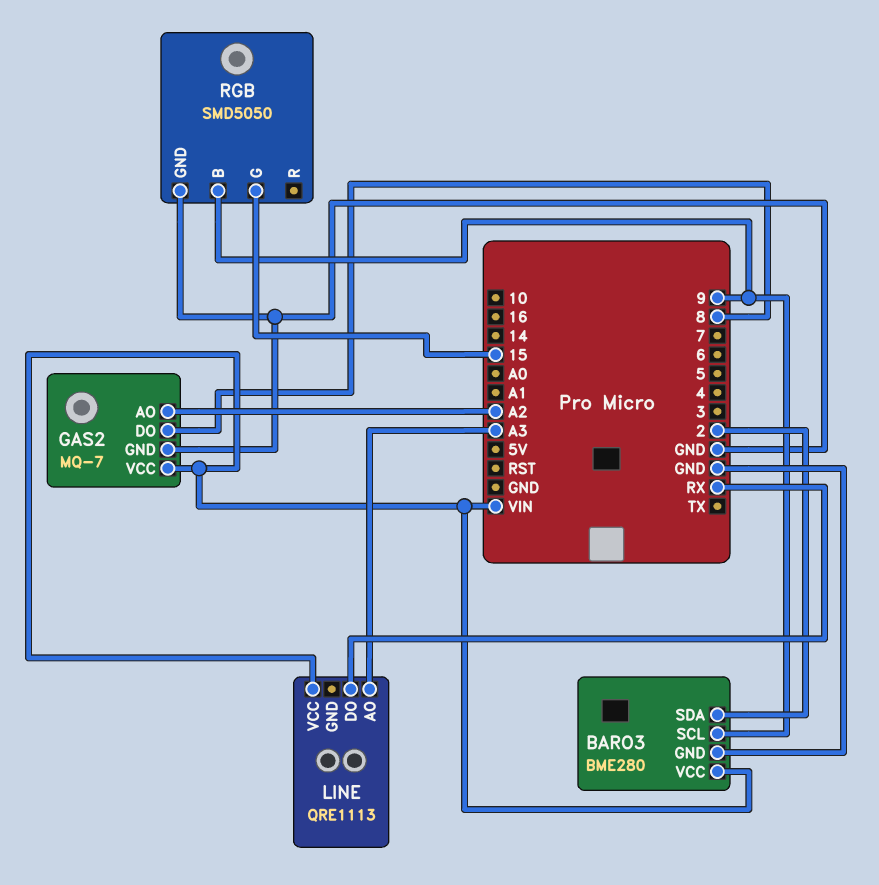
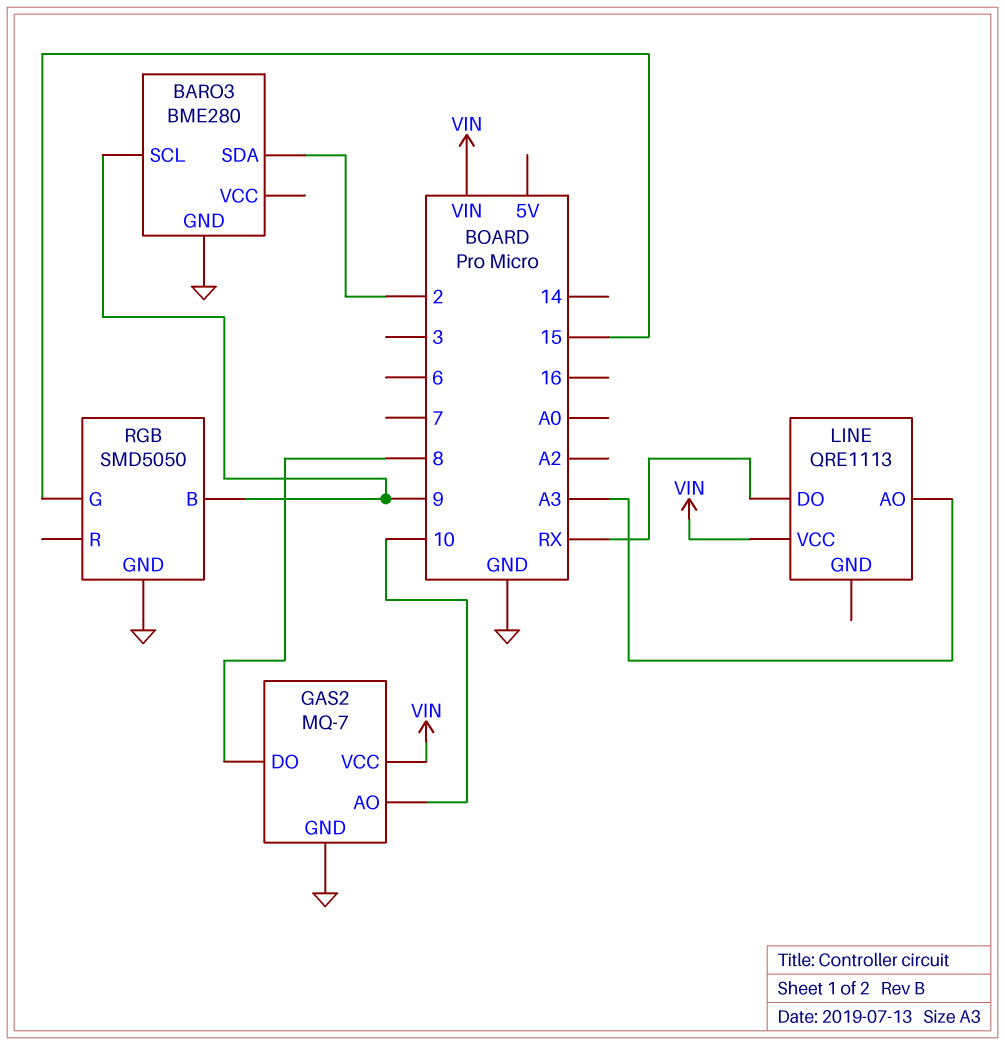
BARO3 pin VCC: VIN -> none
GAS2 pin AO: A2 -> 10

